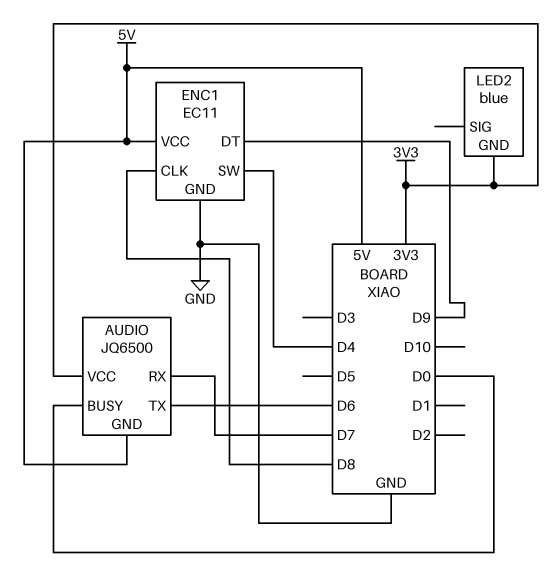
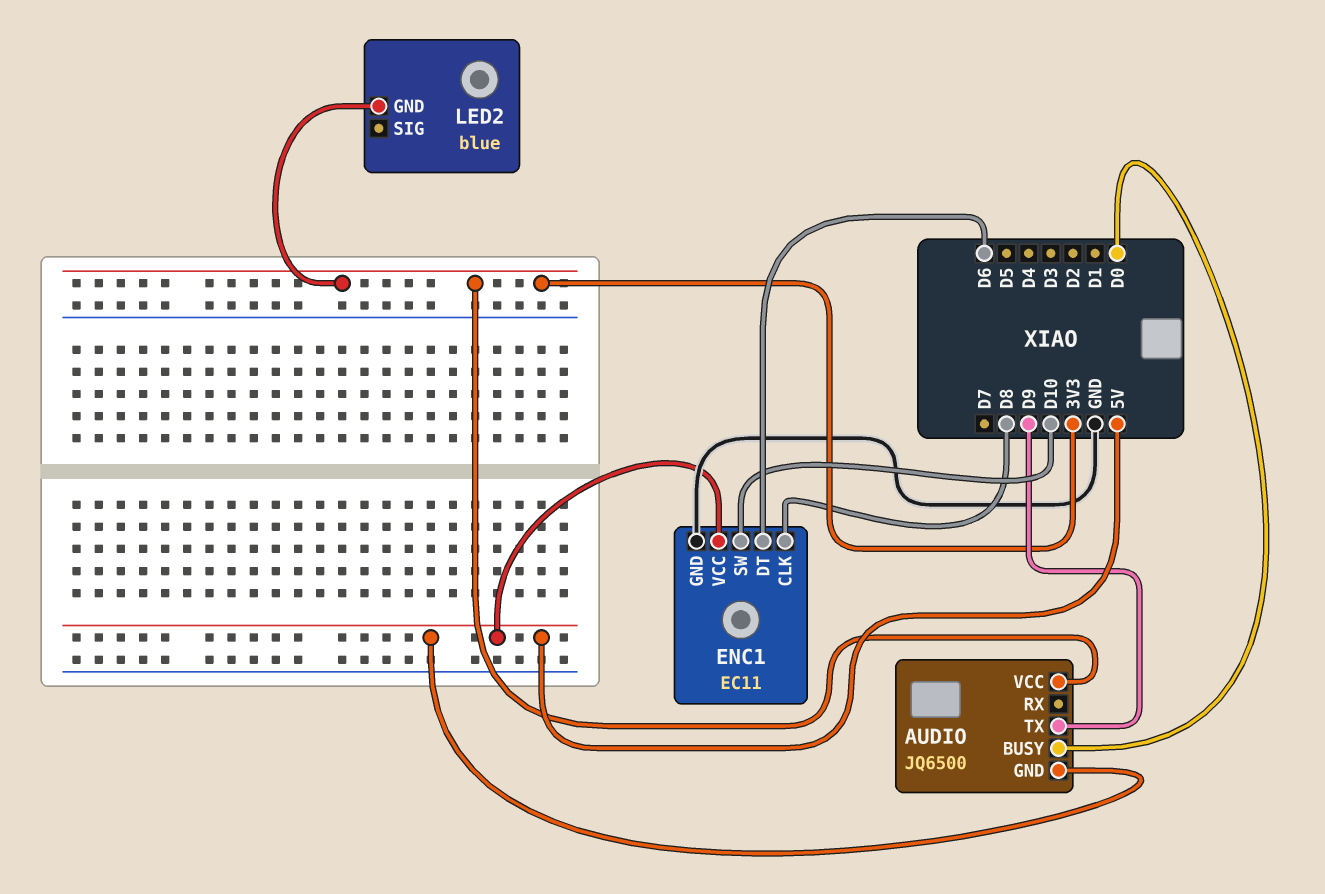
AUDIO pin RX: D7 -> none
AUDIO pin TX: D6 -> D9
ENC1 pin DT: D9 -> D6
ENC1 pin SW: D4 -> D10

